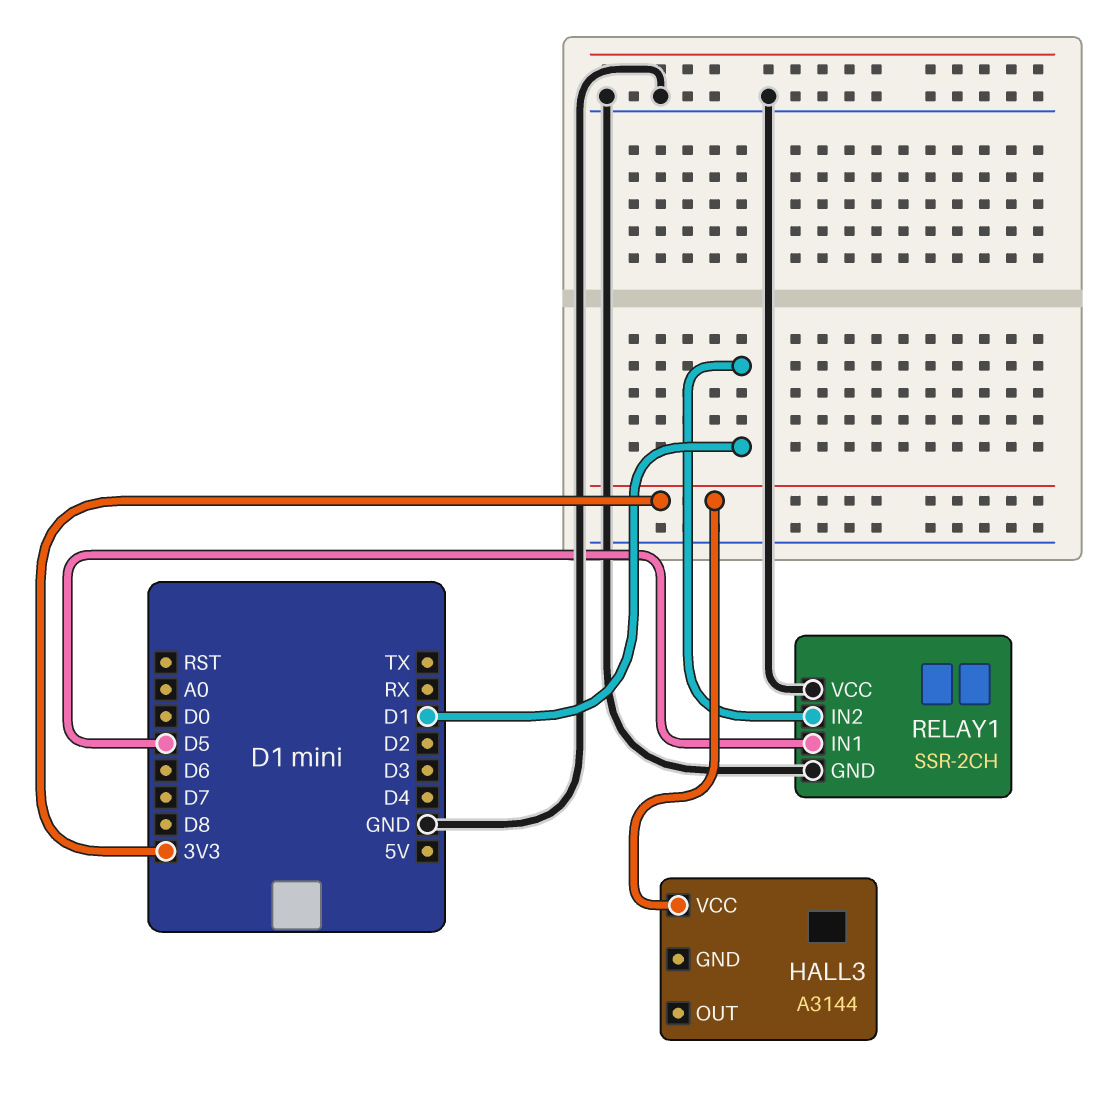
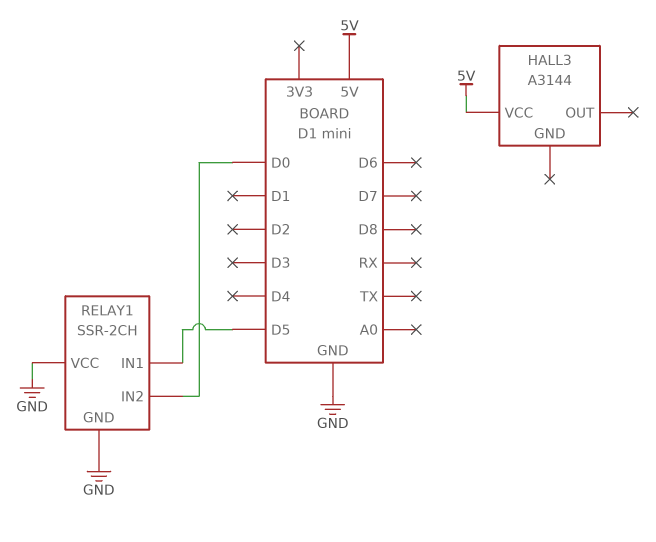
HALL3 pin VCC: 3V3 -> 5V
RELAY1 pin IN2: D1 -> D0

